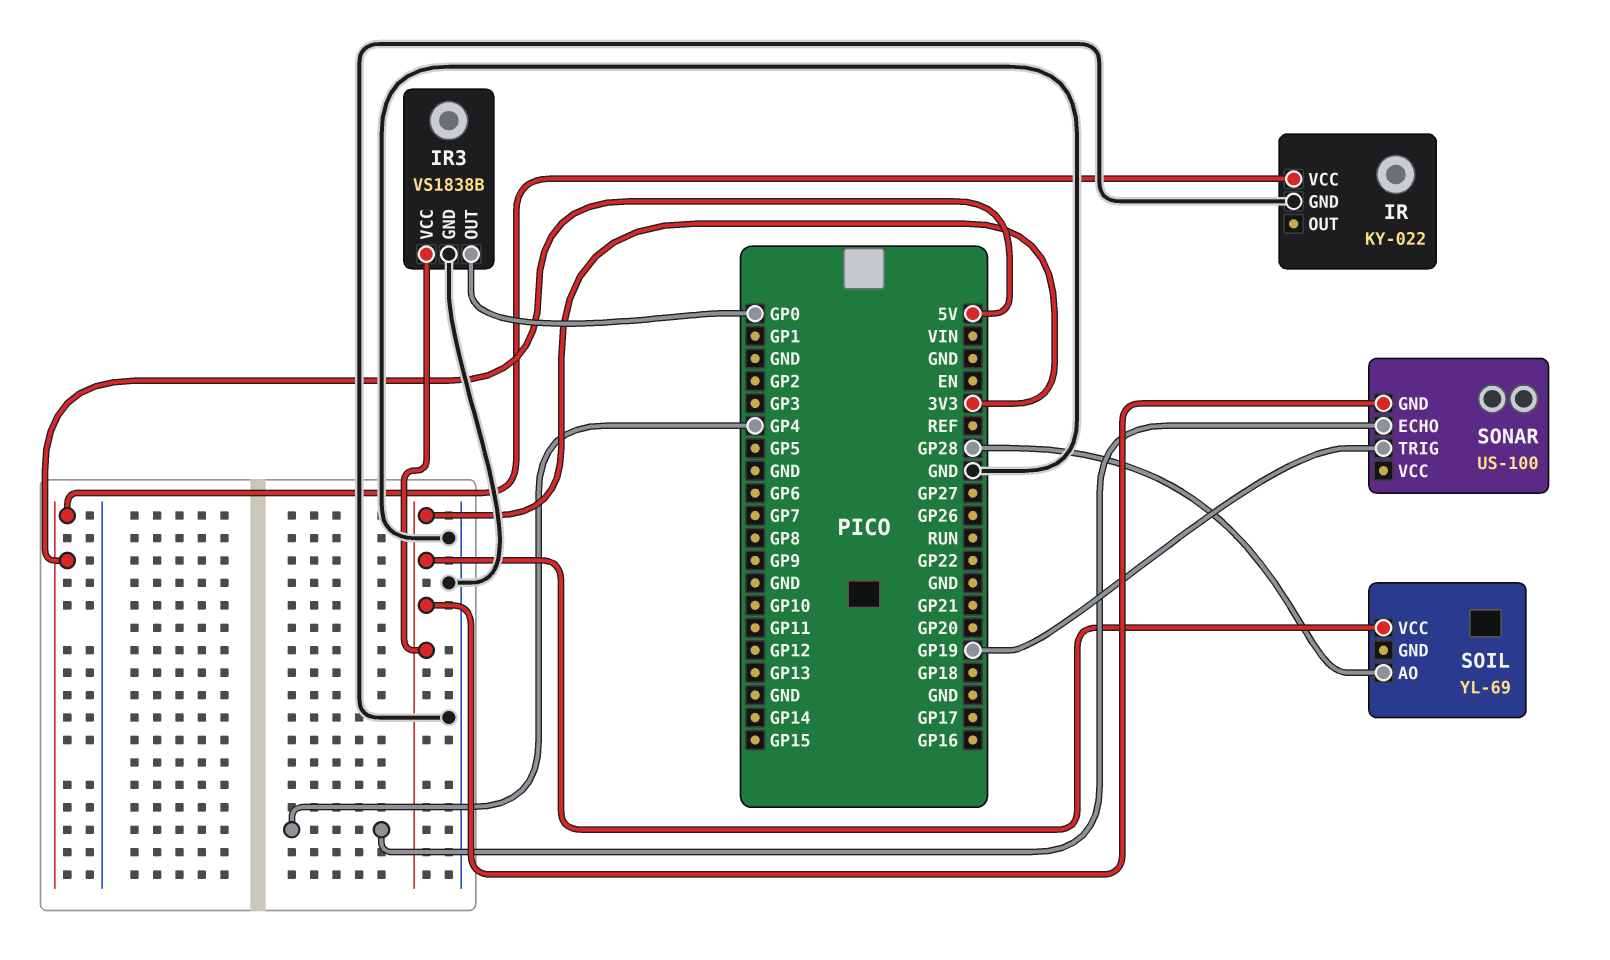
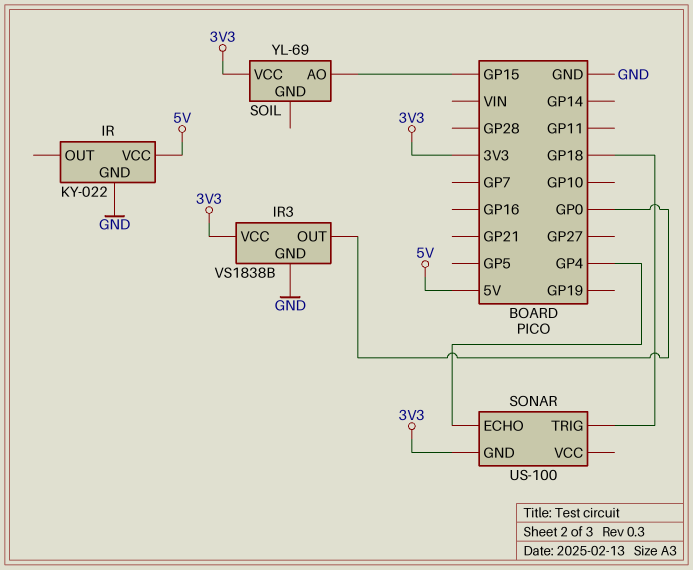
SOIL pin AO: GP28 -> GP15
SONAR pin TRIG: GP19 -> GP18

